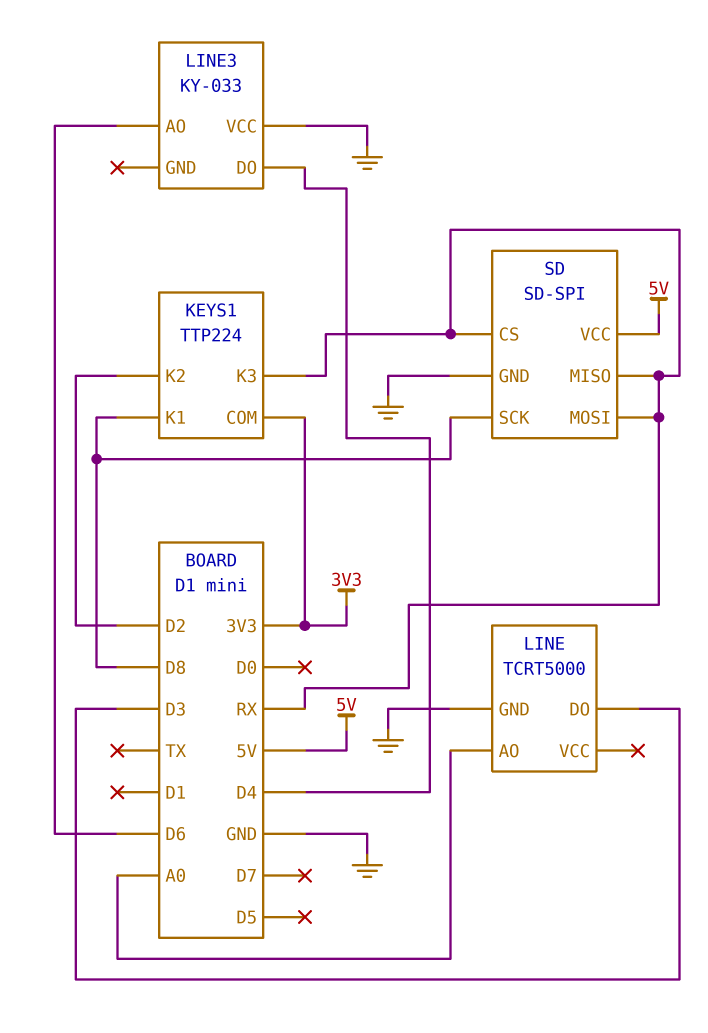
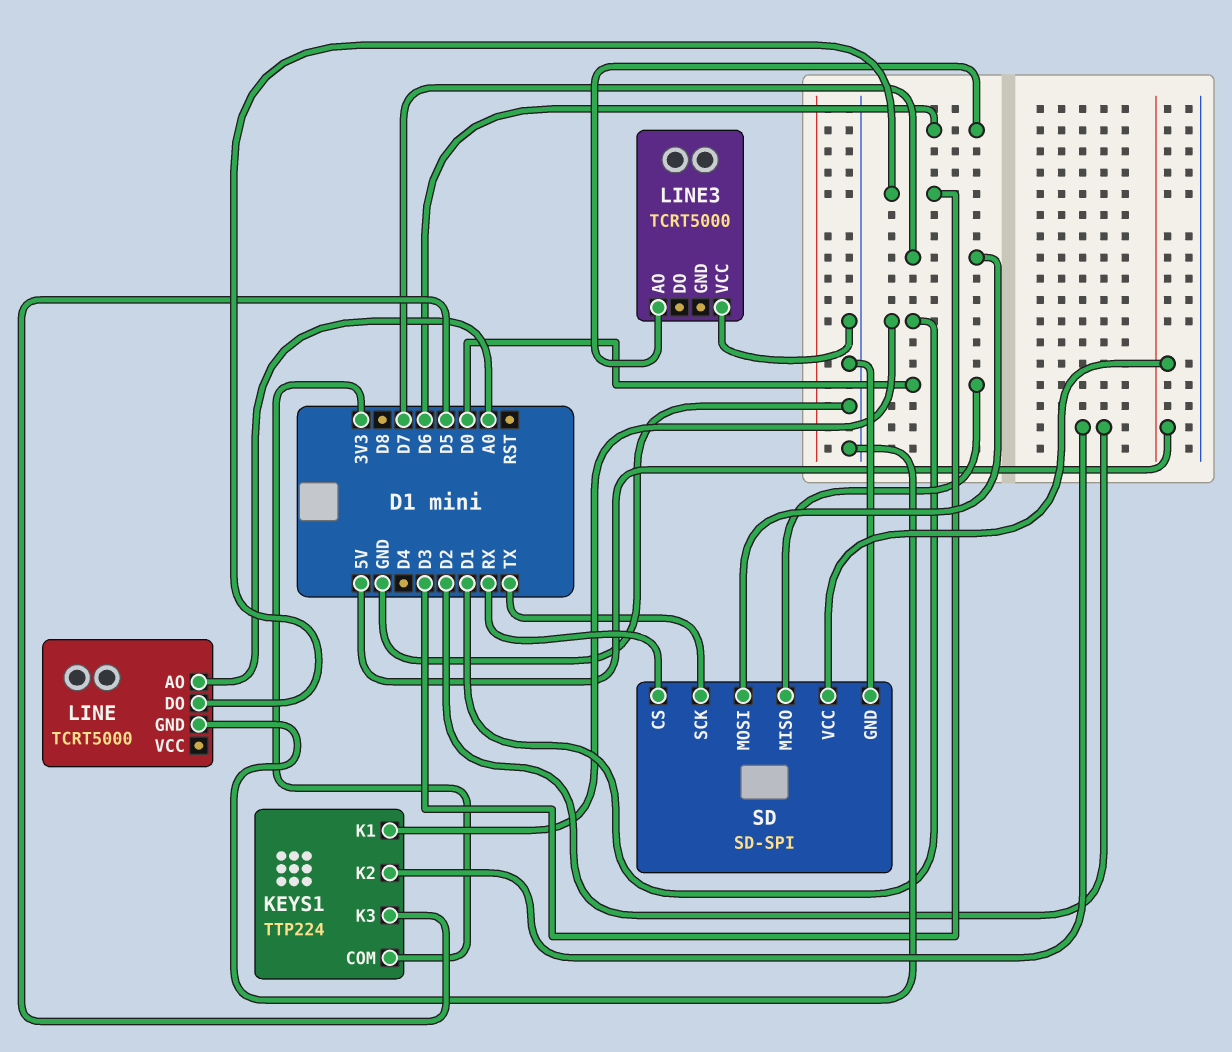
KEYS1 pin K1: D8 -> D1
KEYS1 pin K3: RX -> D5
LINE3: KY-033 -> TCRT5000
LINE3 pin DO: D4 -> none
SD pin MISO: RX -> D0
SD pin MOSI: RX -> D7
SD pin SCK: D8 -> TX

